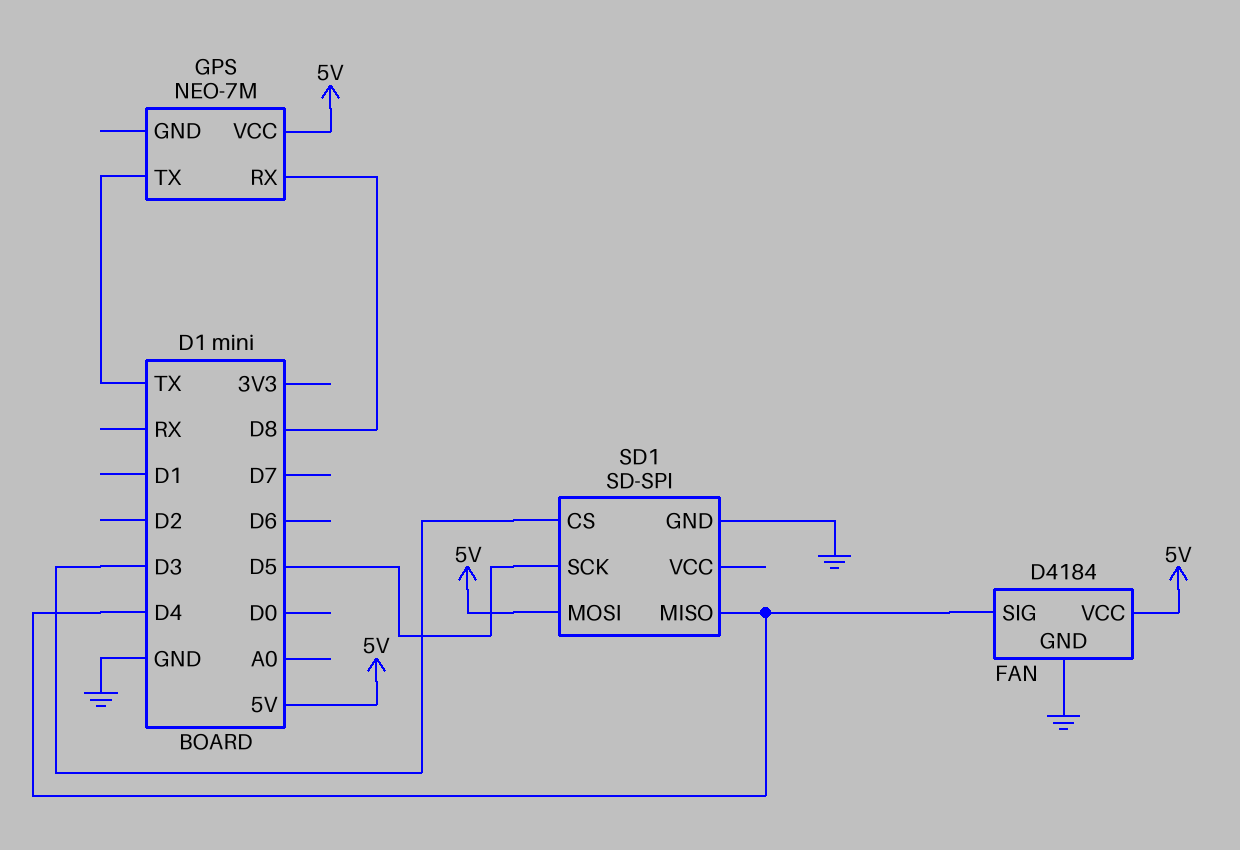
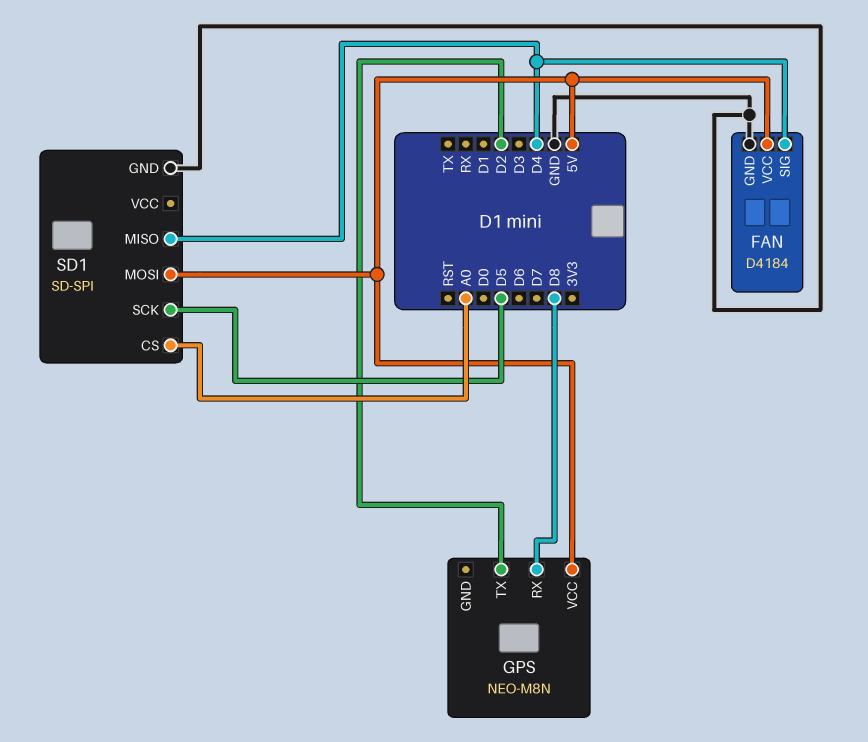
GPS: NEO-7M -> NEO-M8N
GPS pin TX: TX -> D2
SD1 pin CS: D3 -> A0

